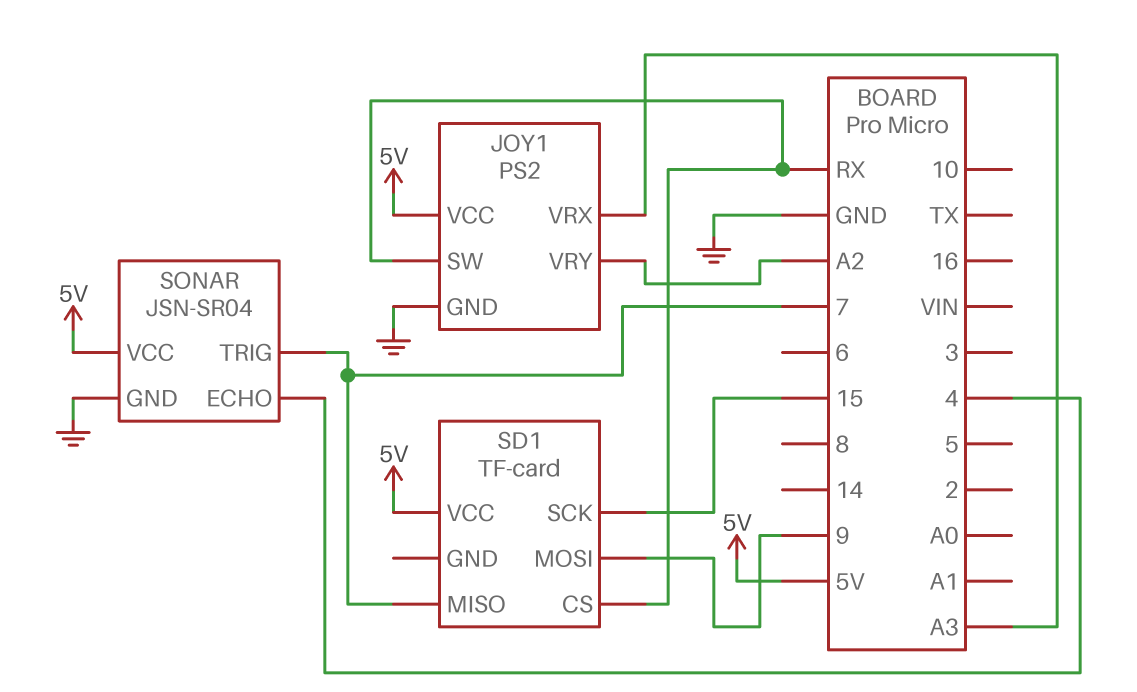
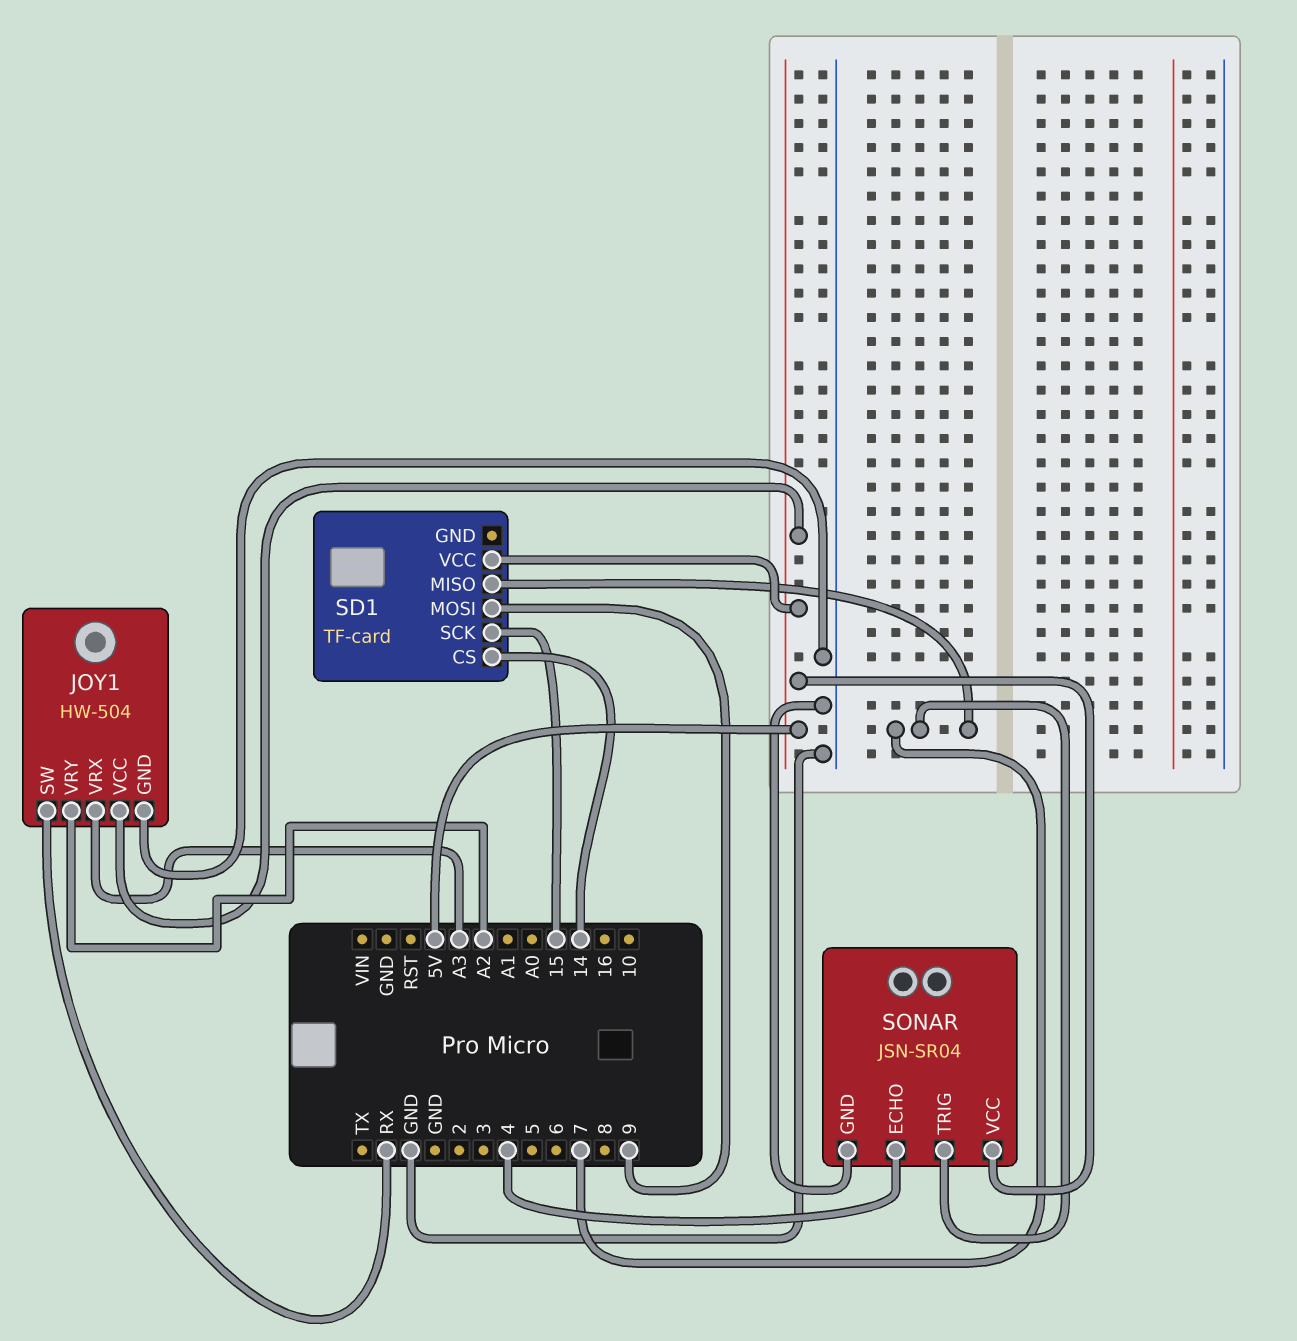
JOY1: PS2 -> HW-504
SD1 pin CS: RX -> 14

